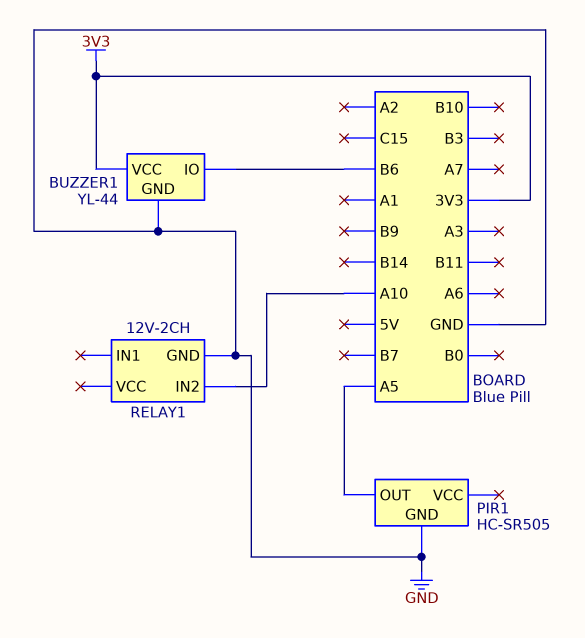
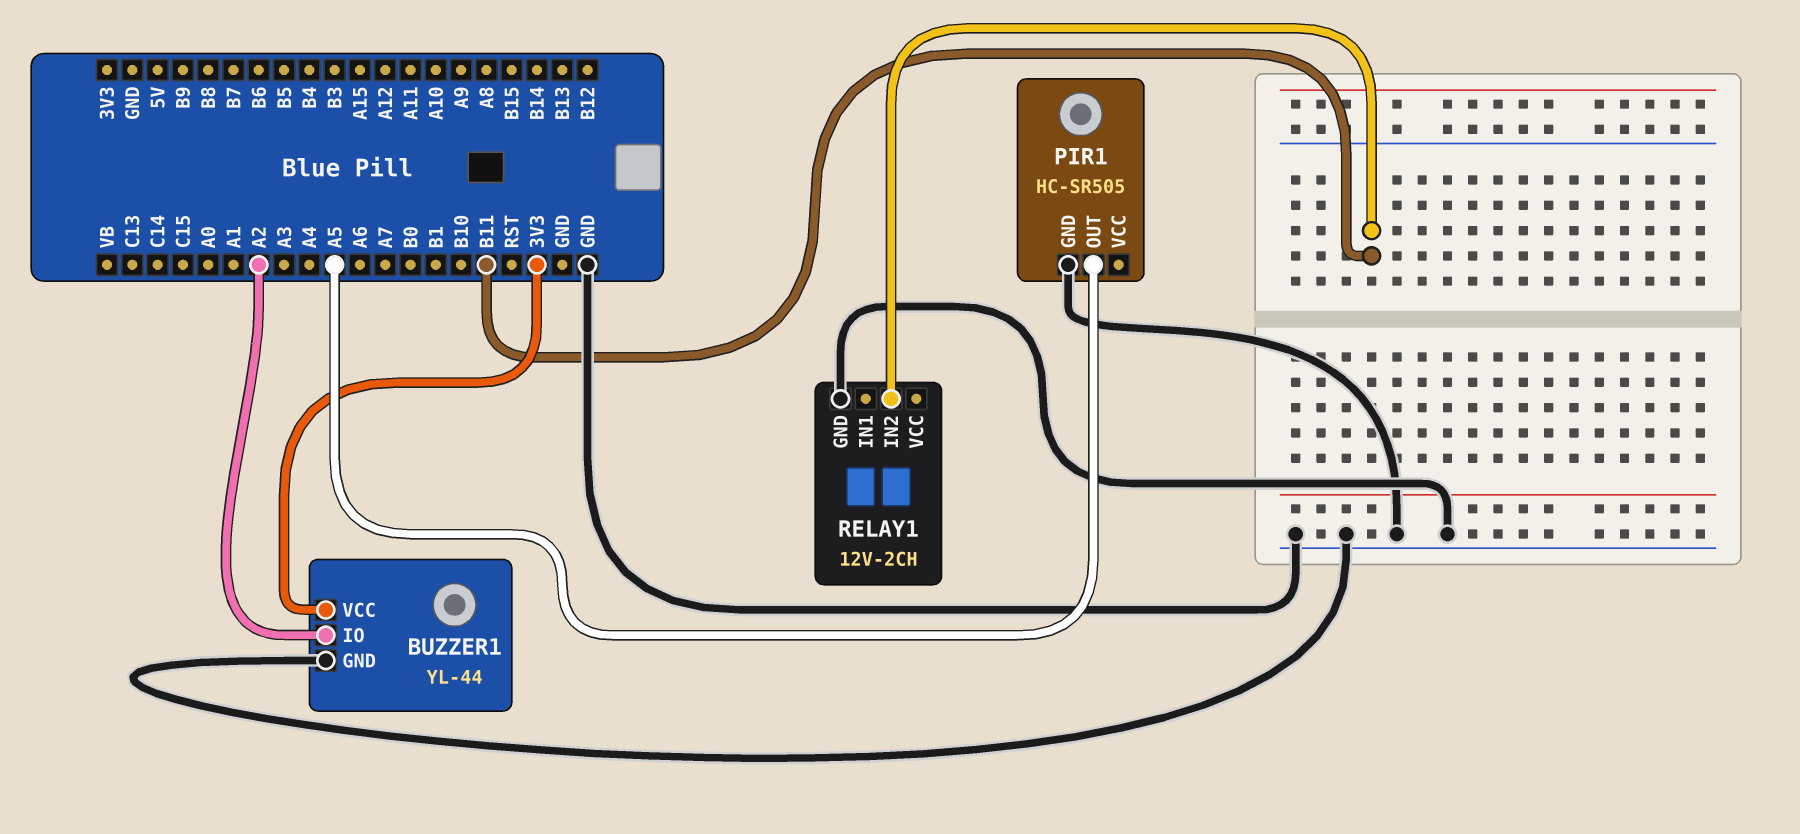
BUZZER1 pin IO: B6 -> A2
RELAY1 pin IN2: A10 -> B11

